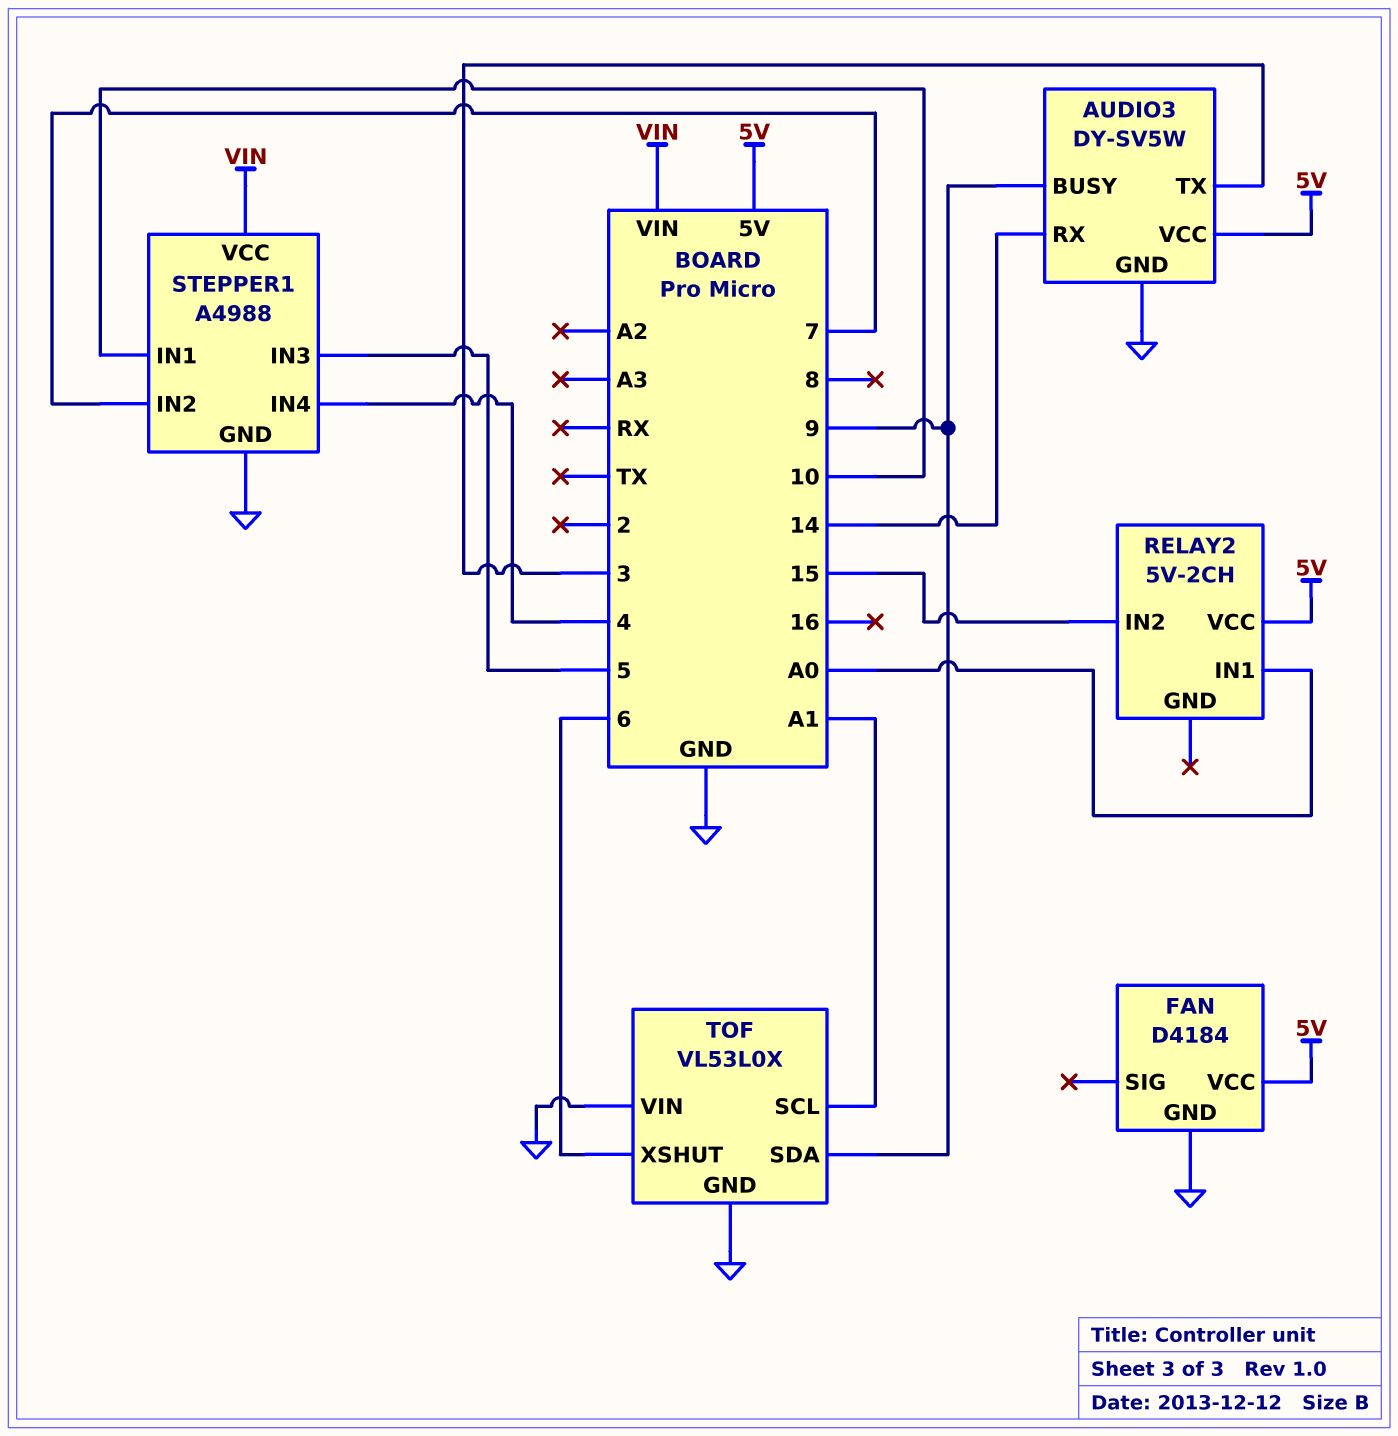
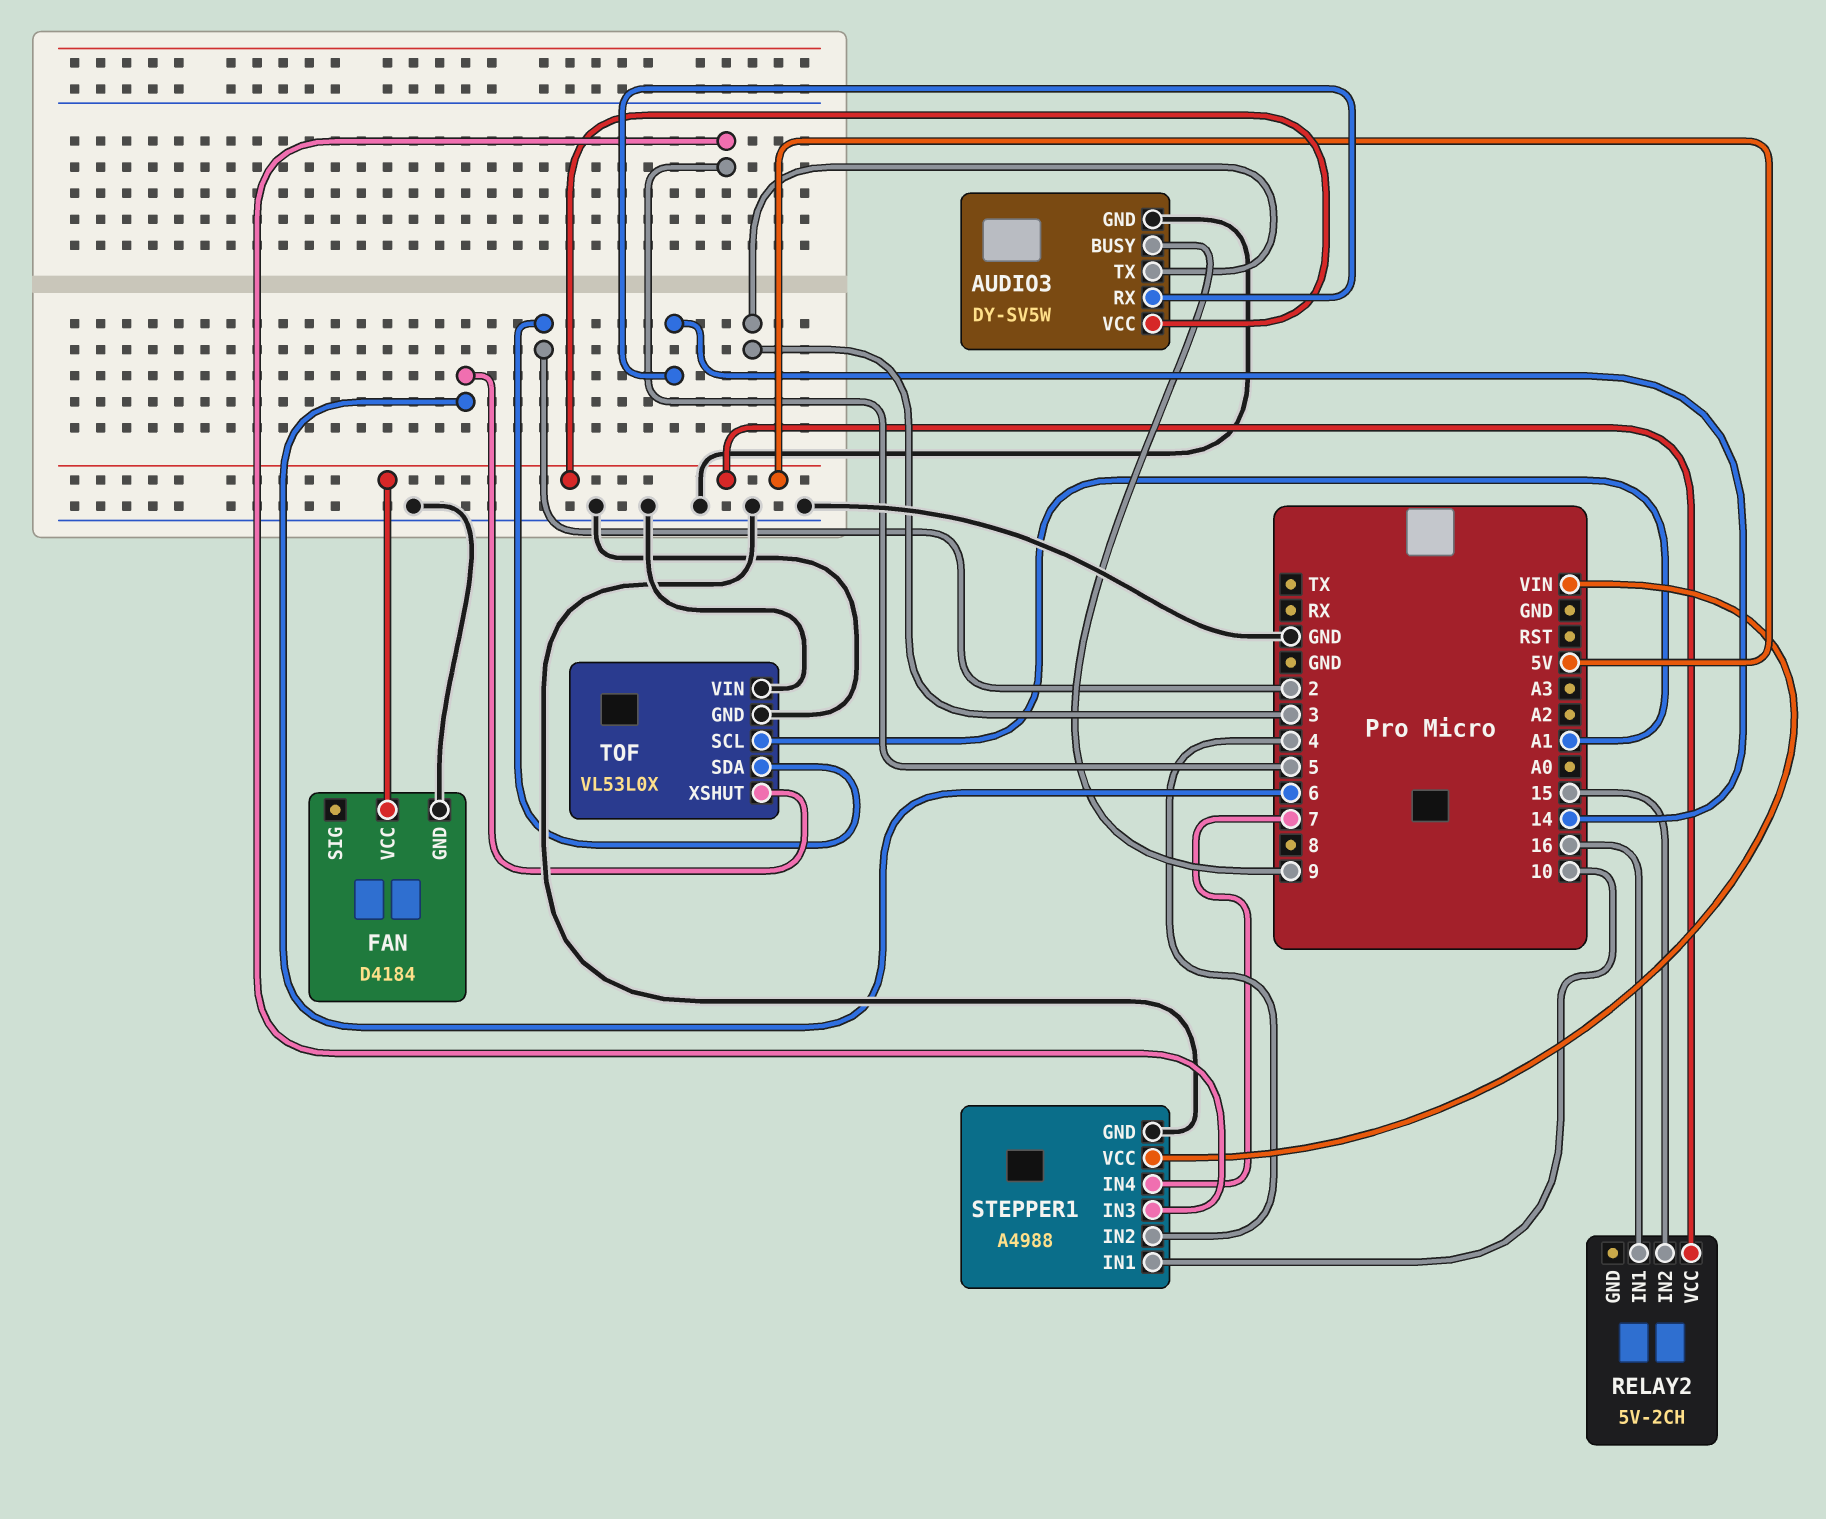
RELAY2 pin IN1: A0 -> 16
STEPPER1 pin IN2: 7 -> 4
STEPPER1 pin IN4: 4 -> 7
TOF pin SDA: 9 -> 2

